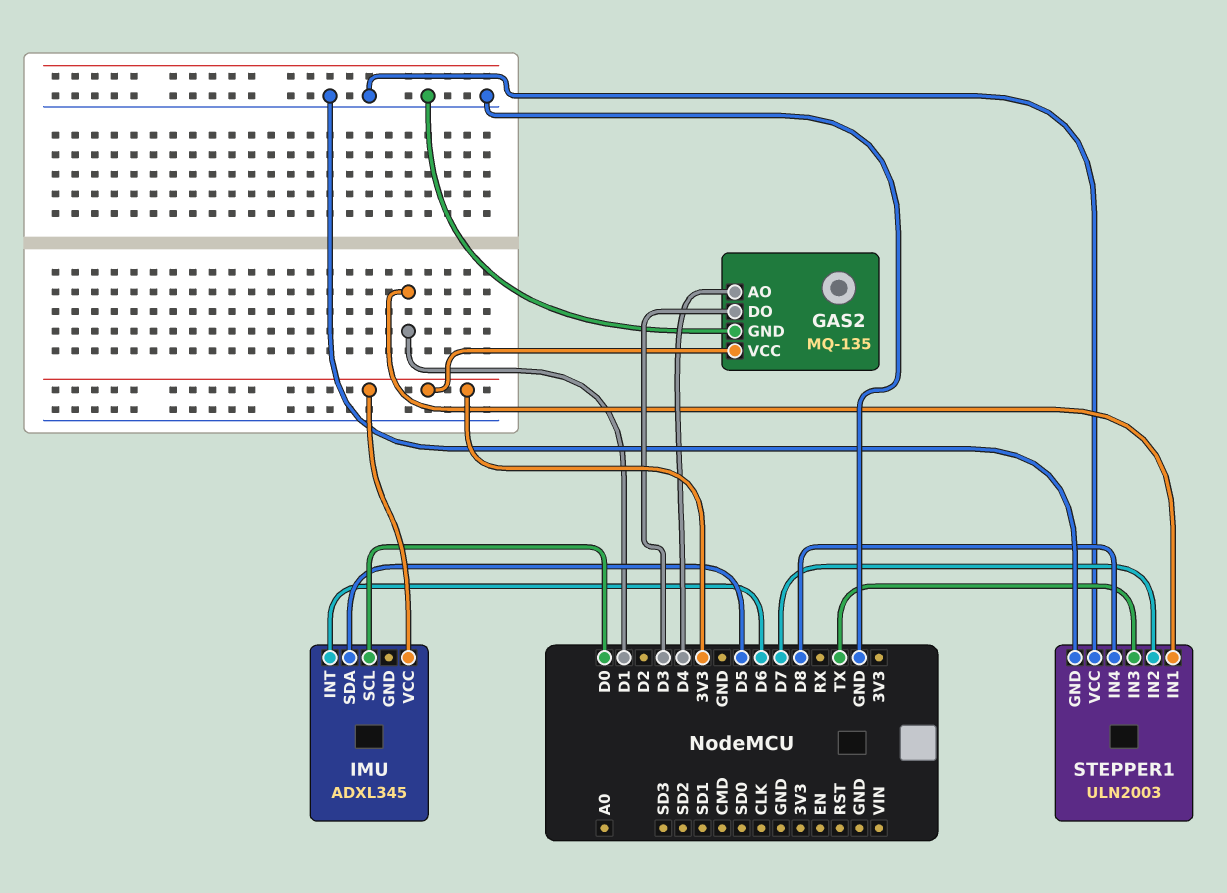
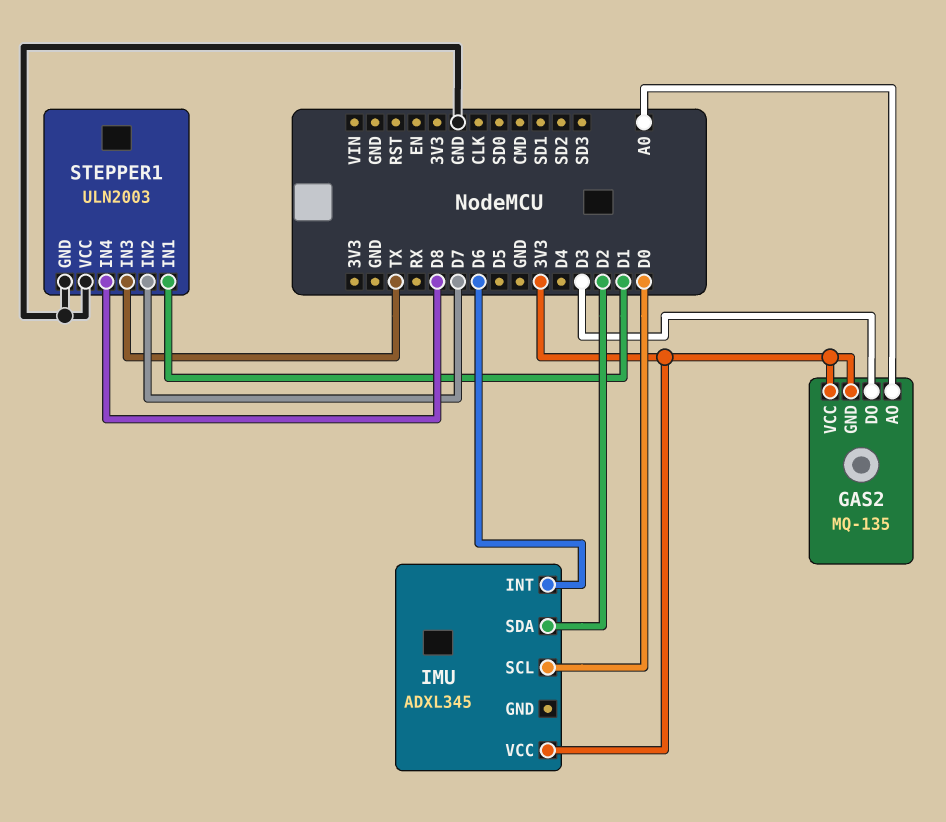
GAS2 pin AO: D4 -> A0
GAS2 pin GND: GND -> 3V3
IMU pin SDA: D5 -> D2

